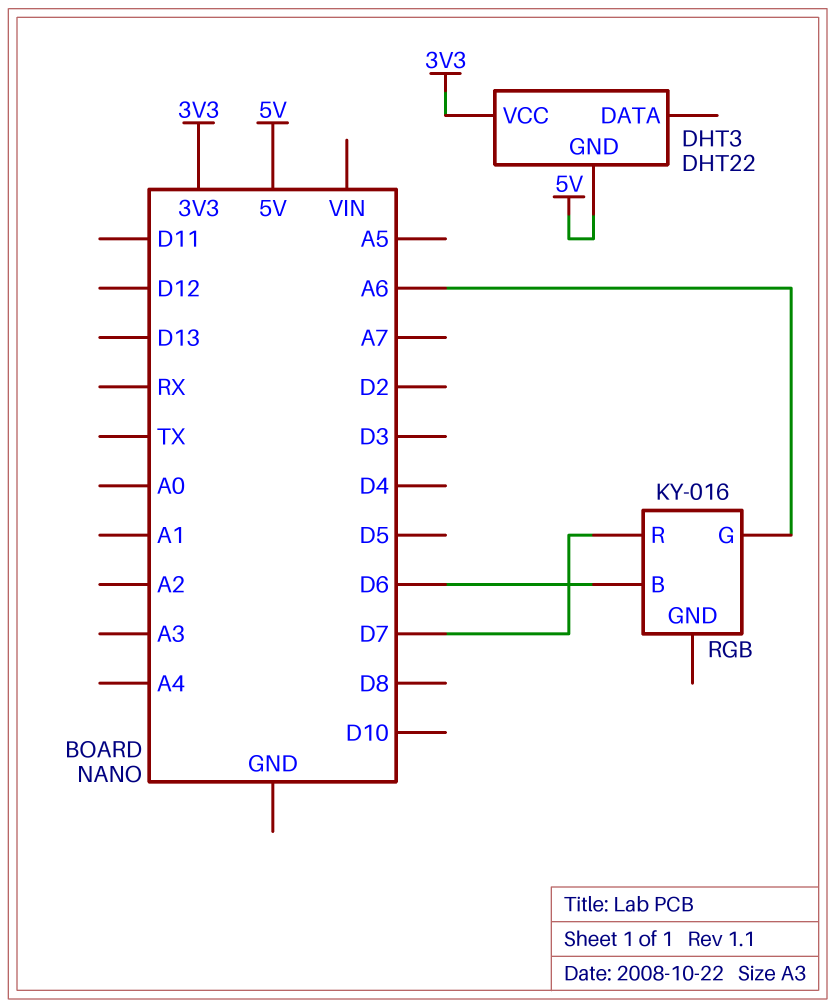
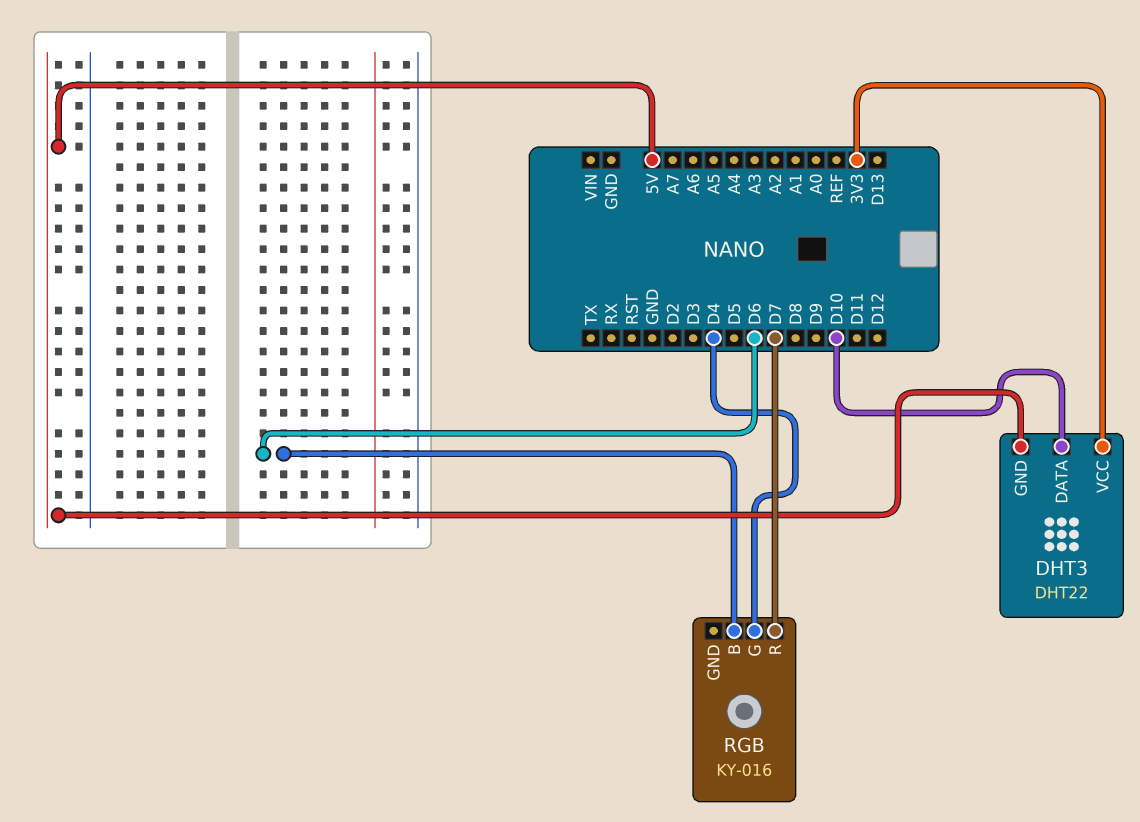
DHT3 pin DATA: none -> D10
RGB pin G: A6 -> D4

